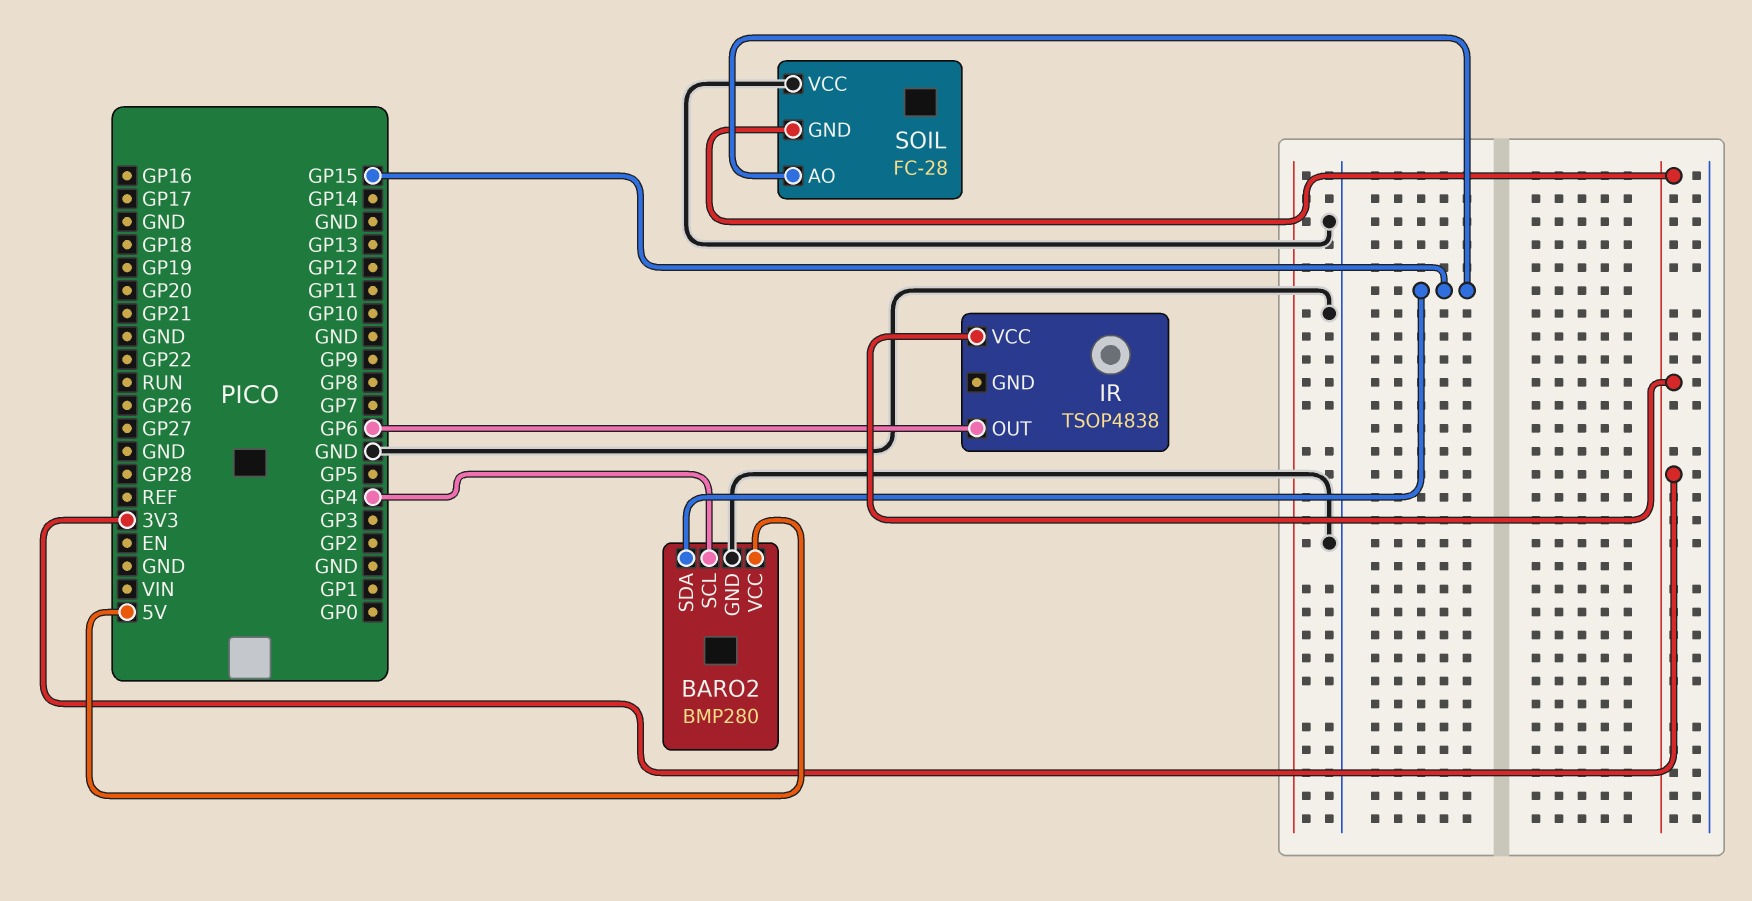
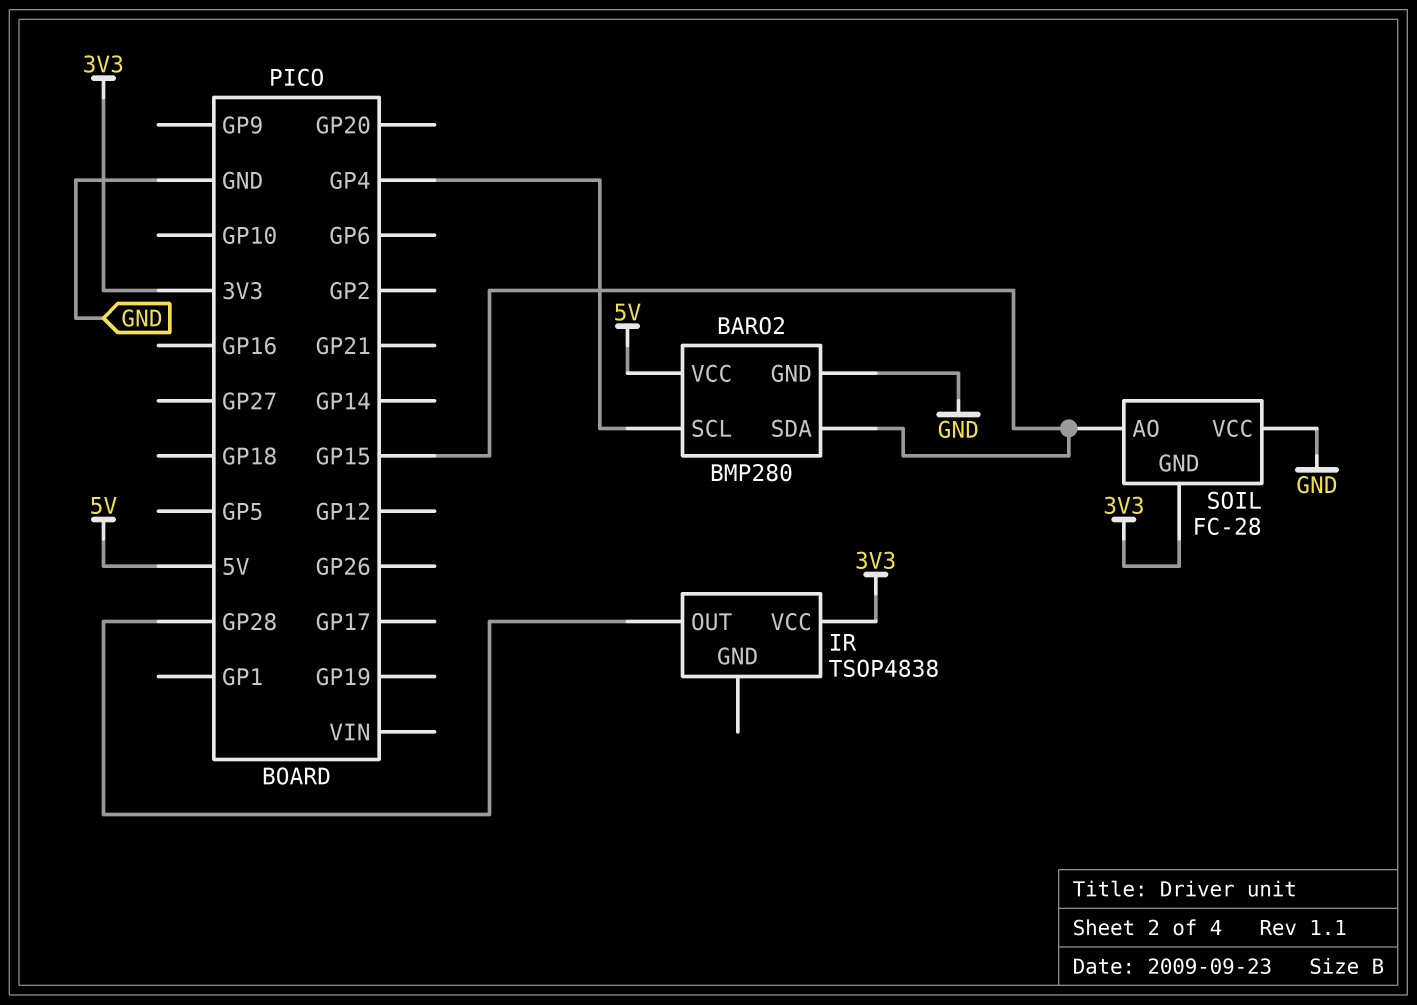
IR pin OUT: GP6 -> GP28

